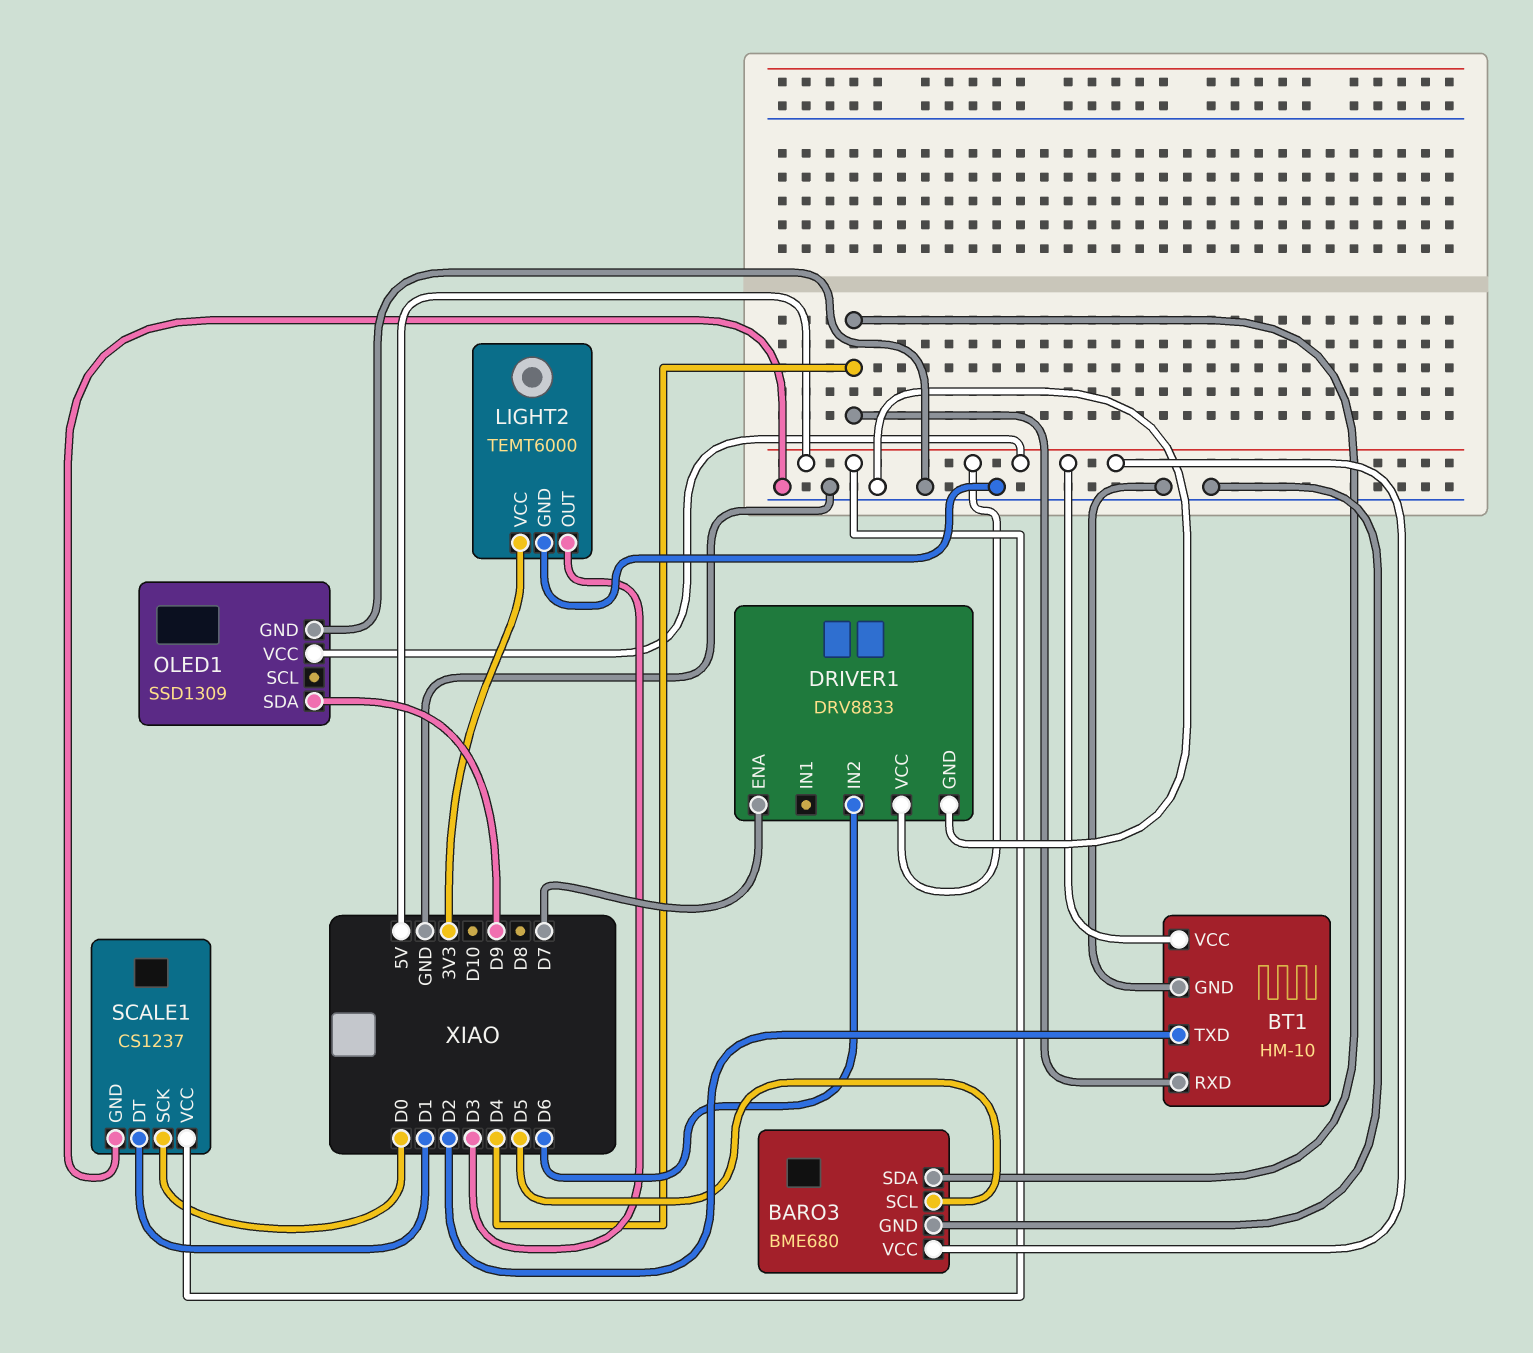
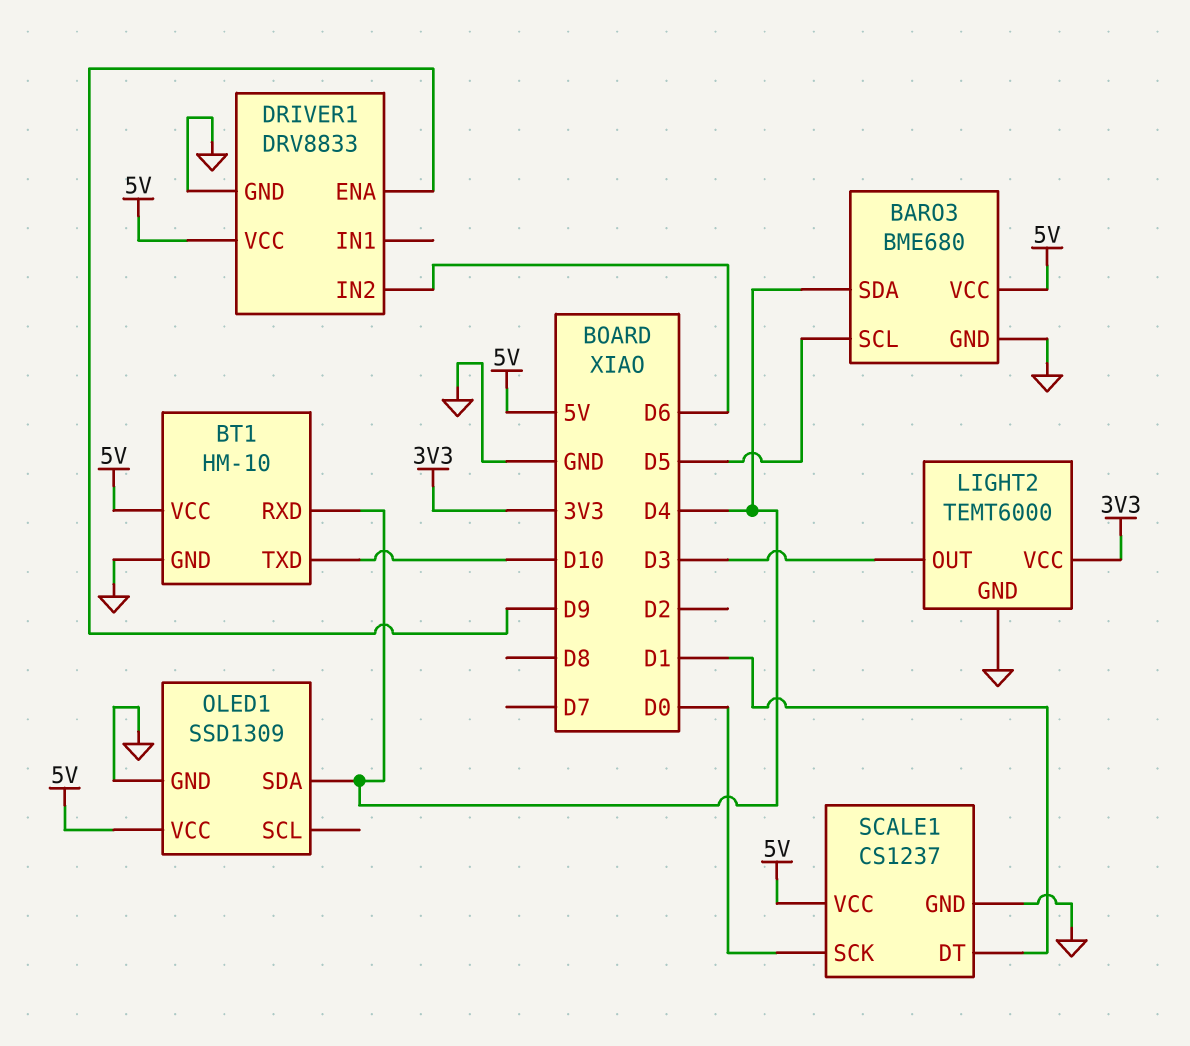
BT1 pin TXD: D2 -> D10
DRIVER1 pin ENA: D7 -> D9
OLED1 pin SDA: D9 -> D4

